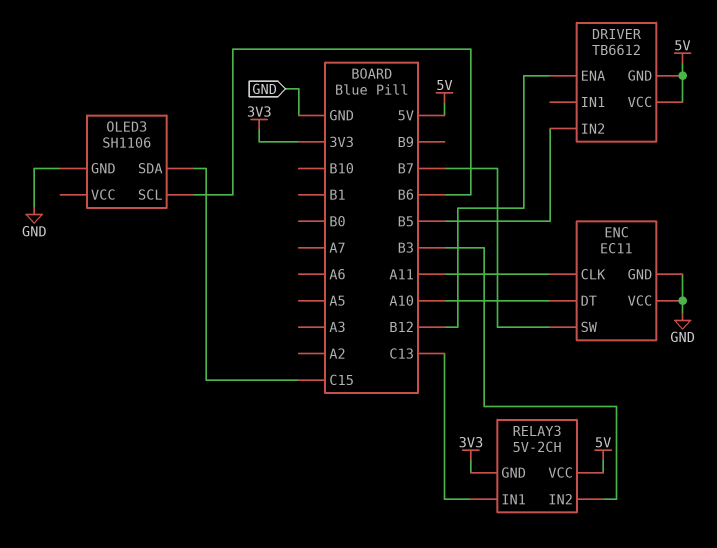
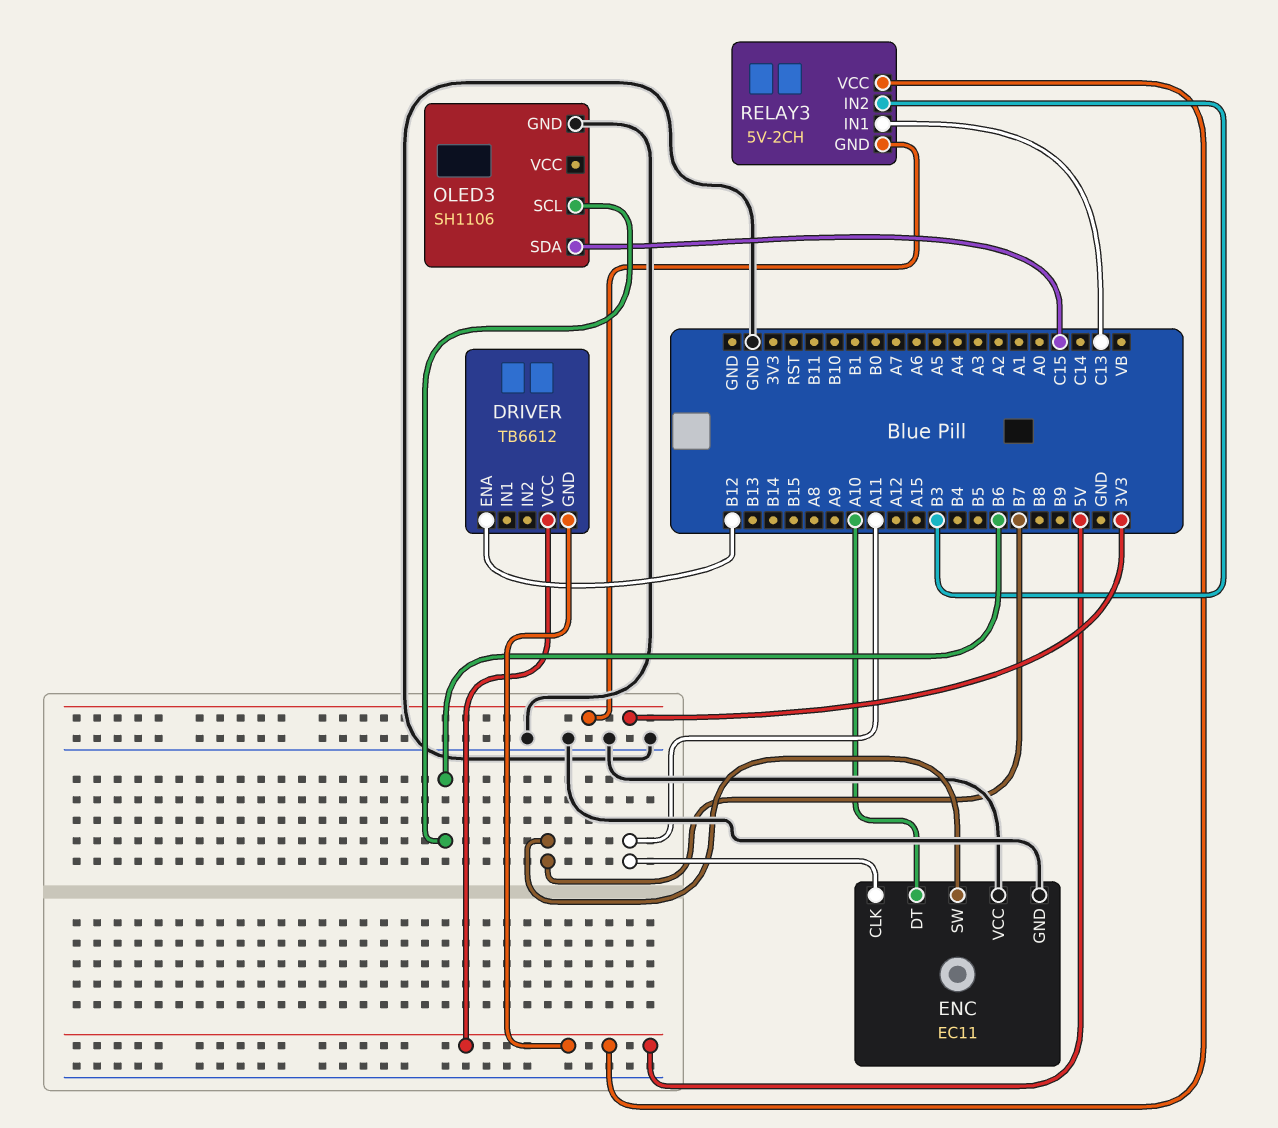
DRIVER pin IN2: B5 -> none

